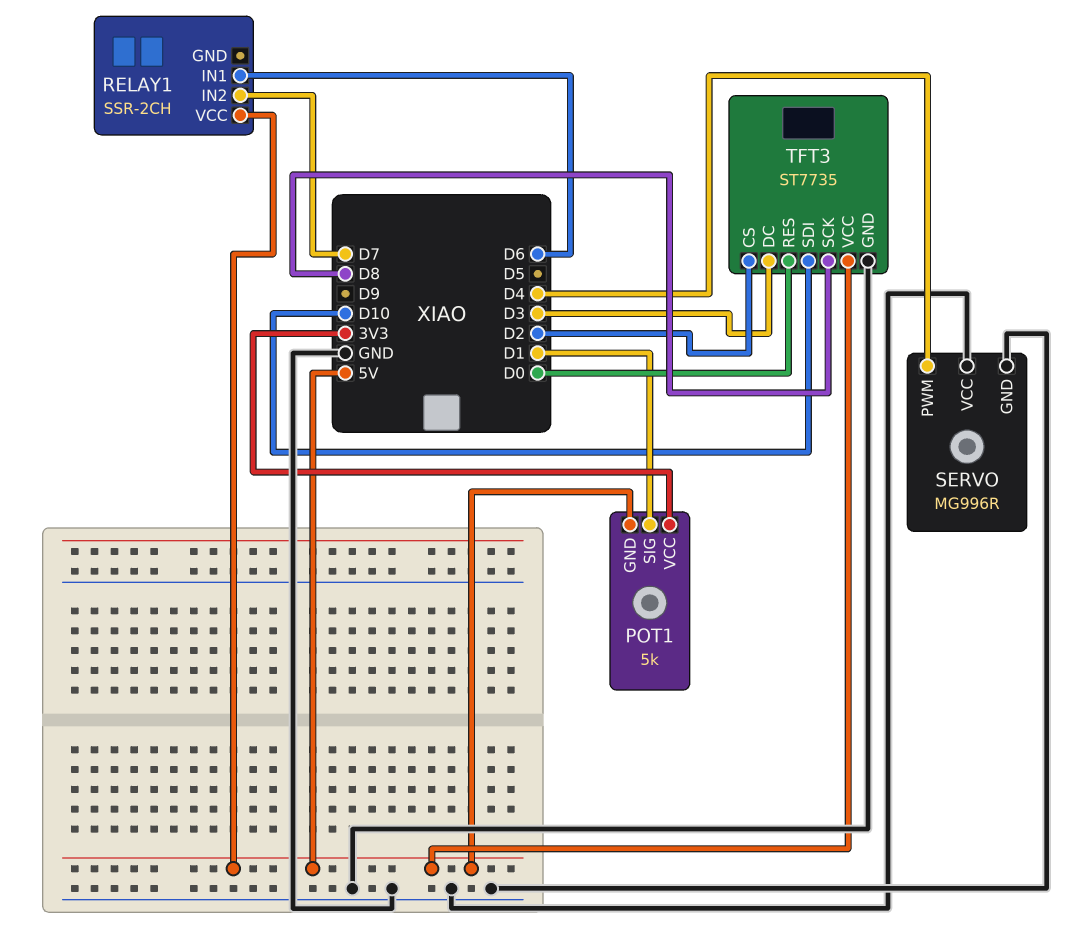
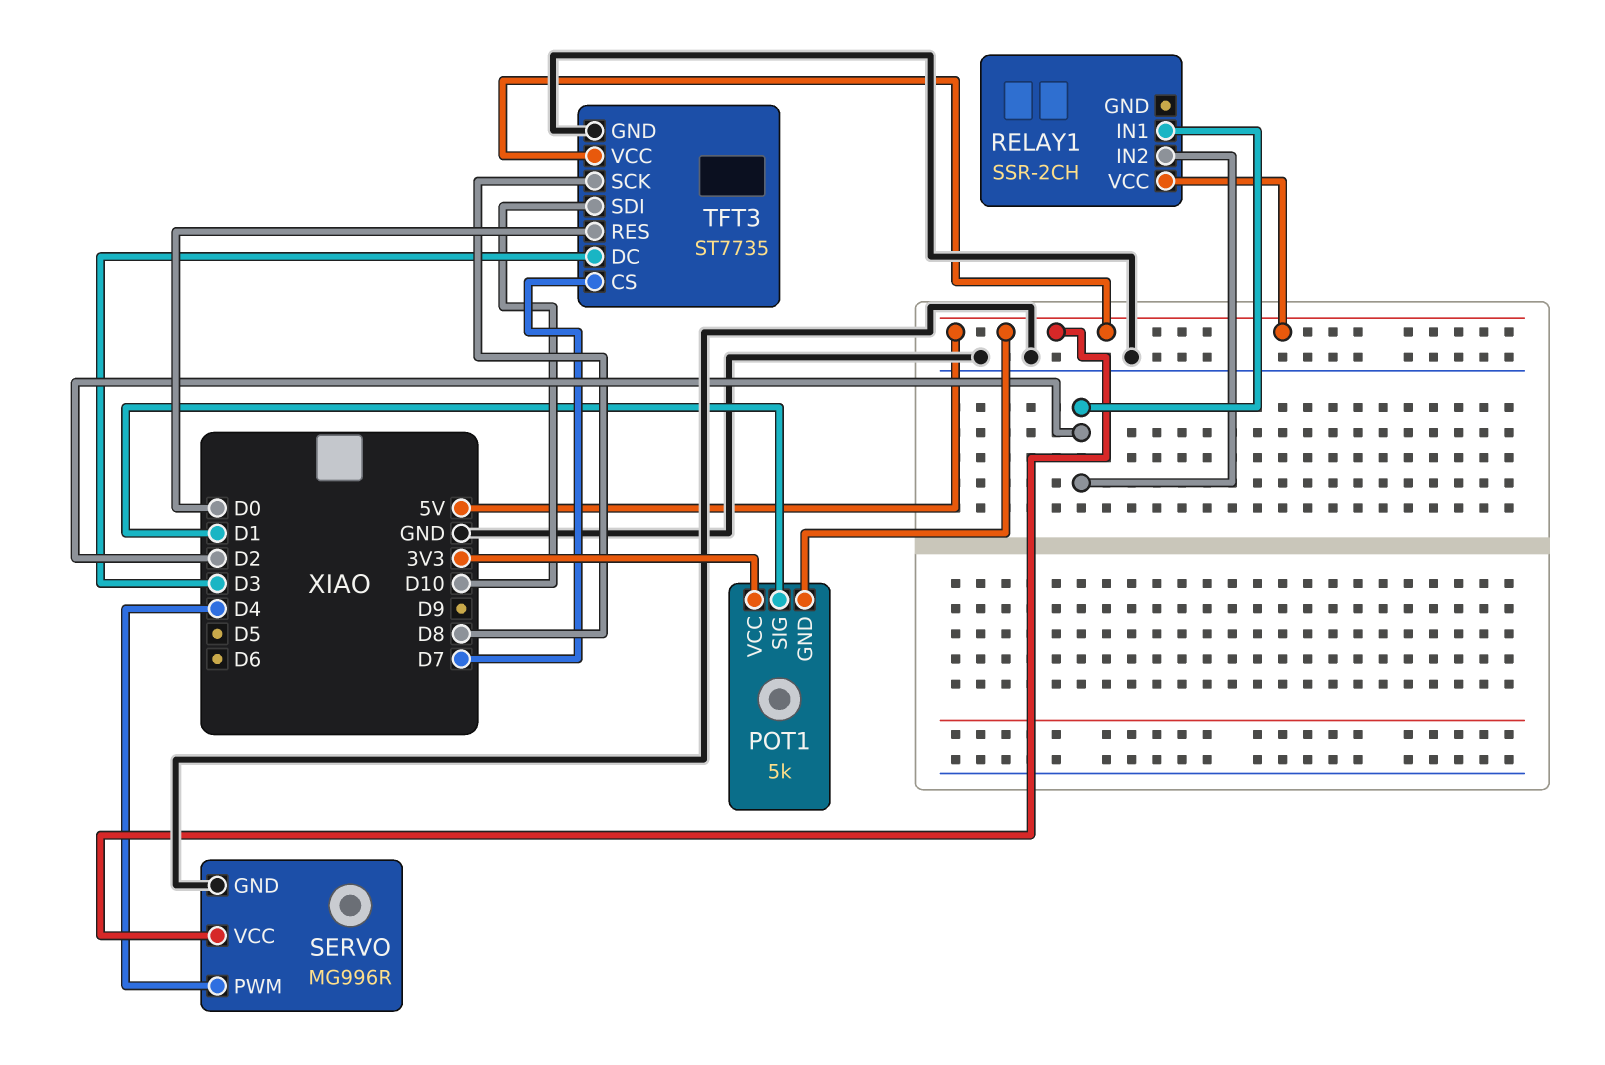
RELAY1 pin IN1: D6 -> D2
RELAY1 pin IN2: D7 -> D2
SERVO pin VCC: GND -> 5V
TFT3 pin CS: D2 -> D7

